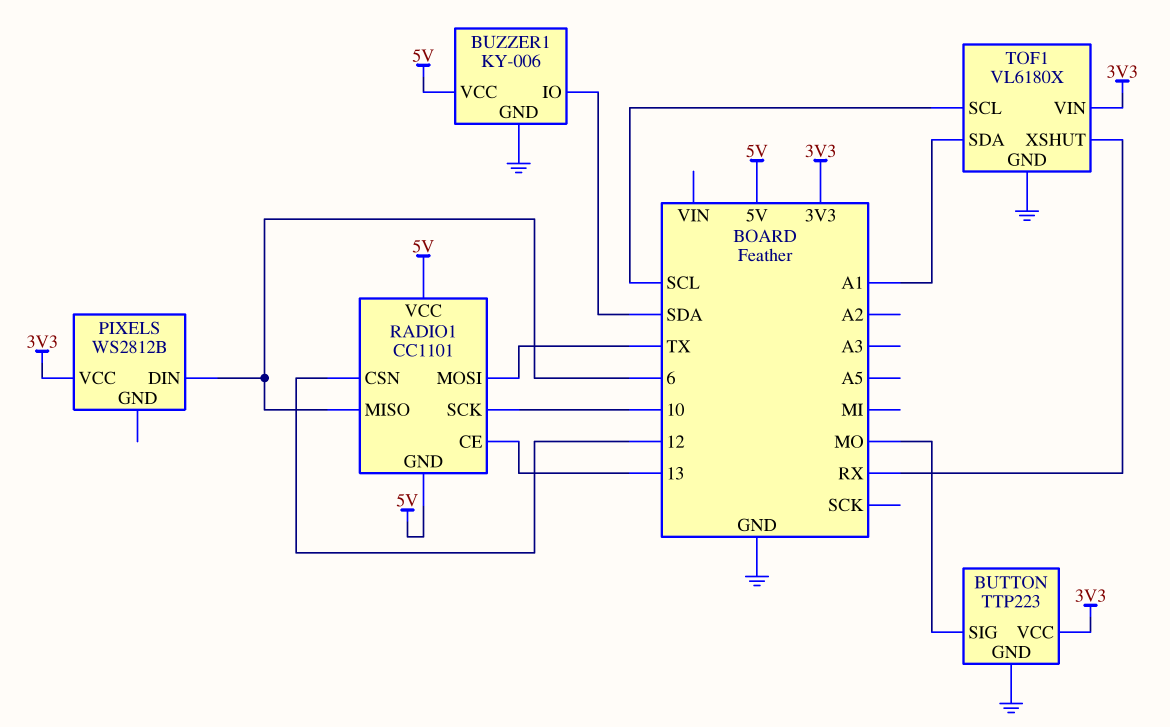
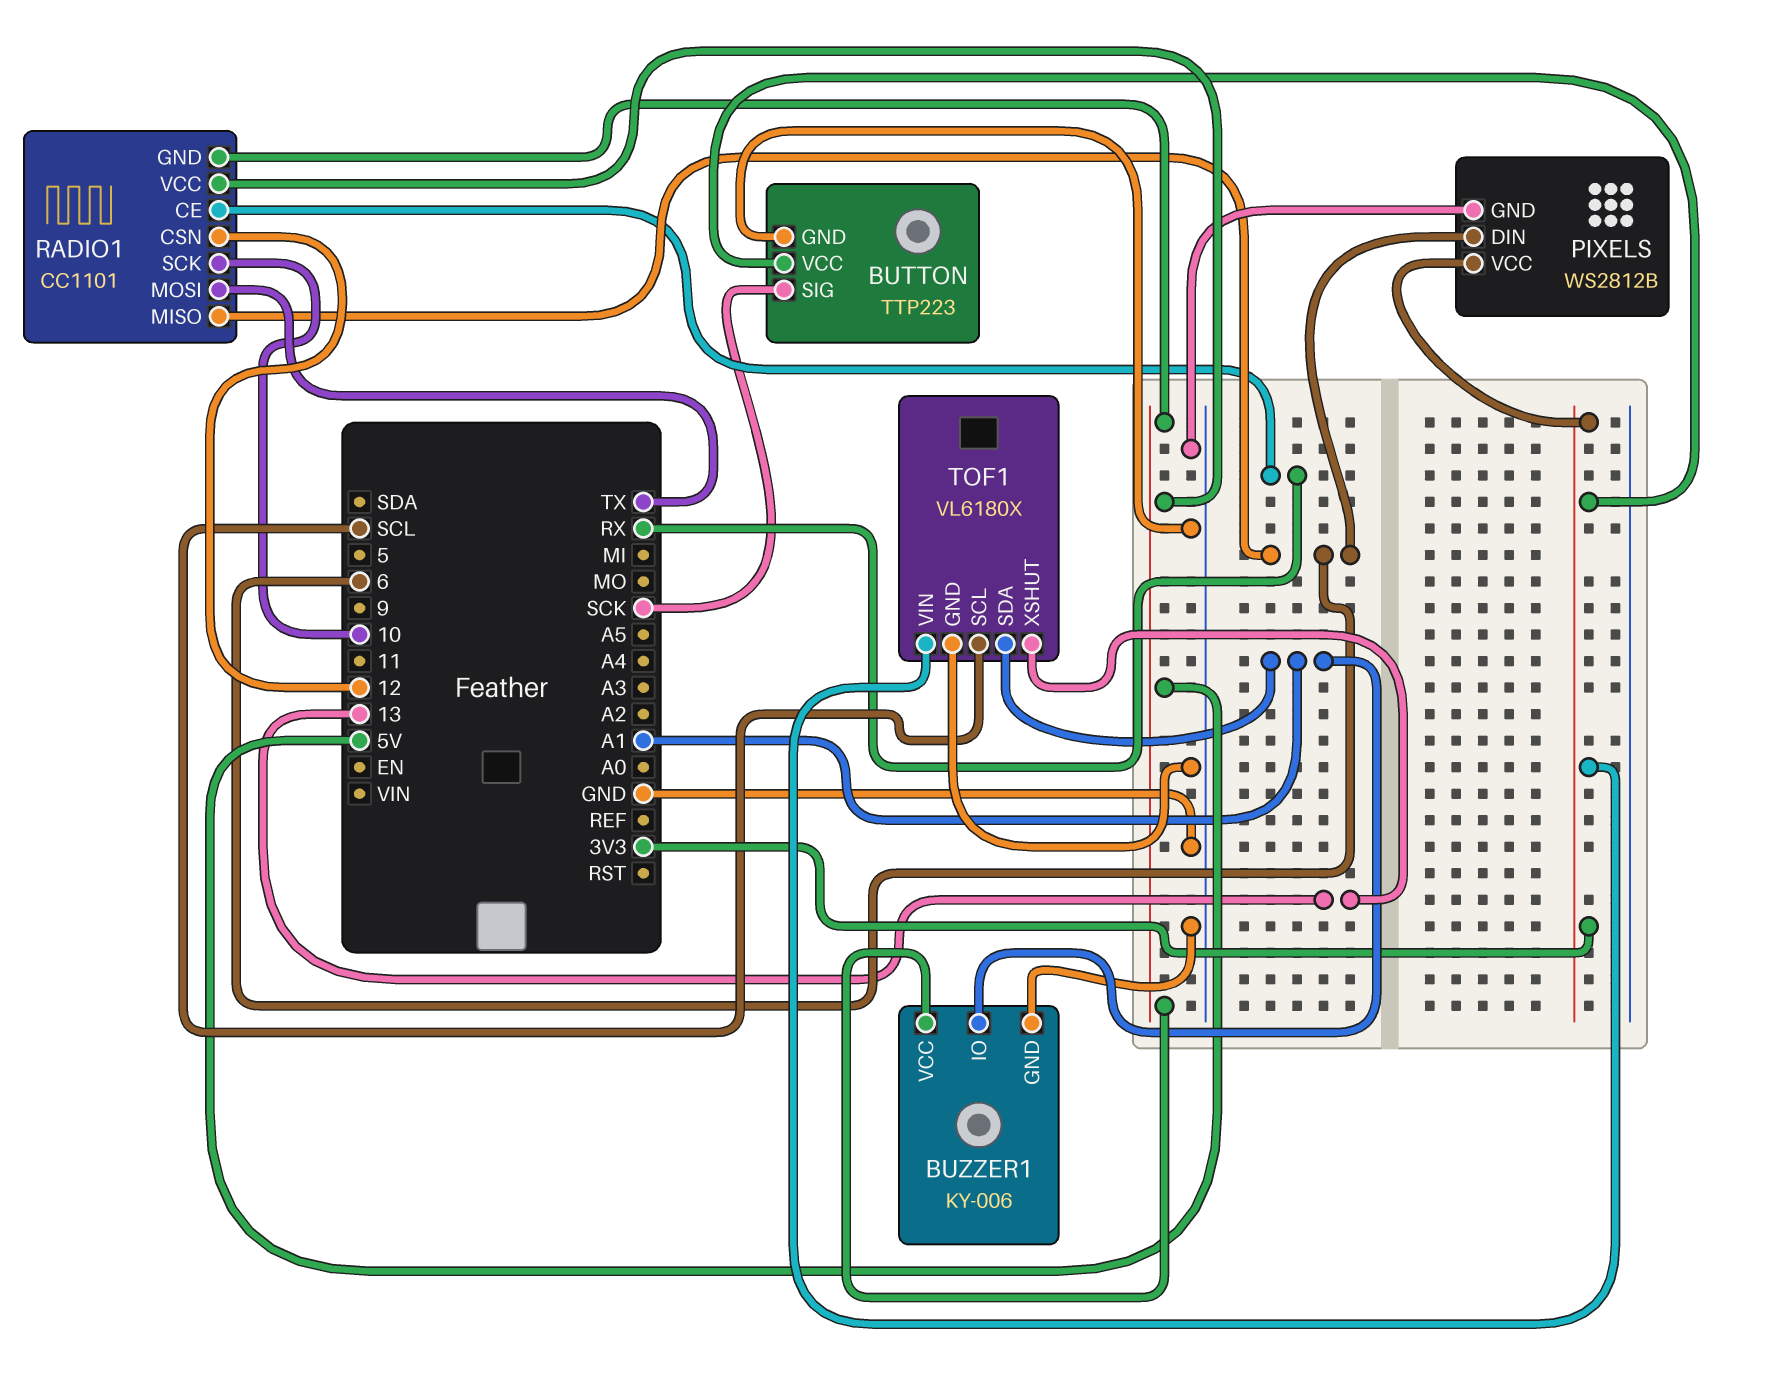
BUTTON pin SIG: MO -> SCK
BUZZER1 pin IO: SDA -> A1
PIXELS pin GND: none -> GND
RADIO1 pin CE: 13 -> RX
TOF1 pin XSHUT: RX -> 13

